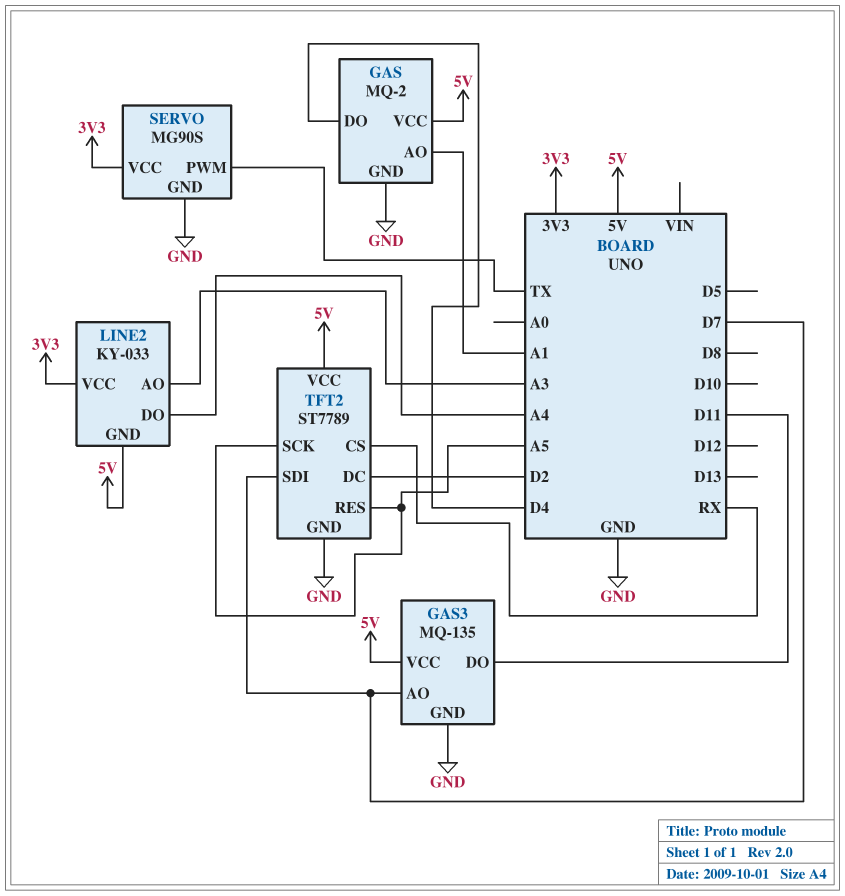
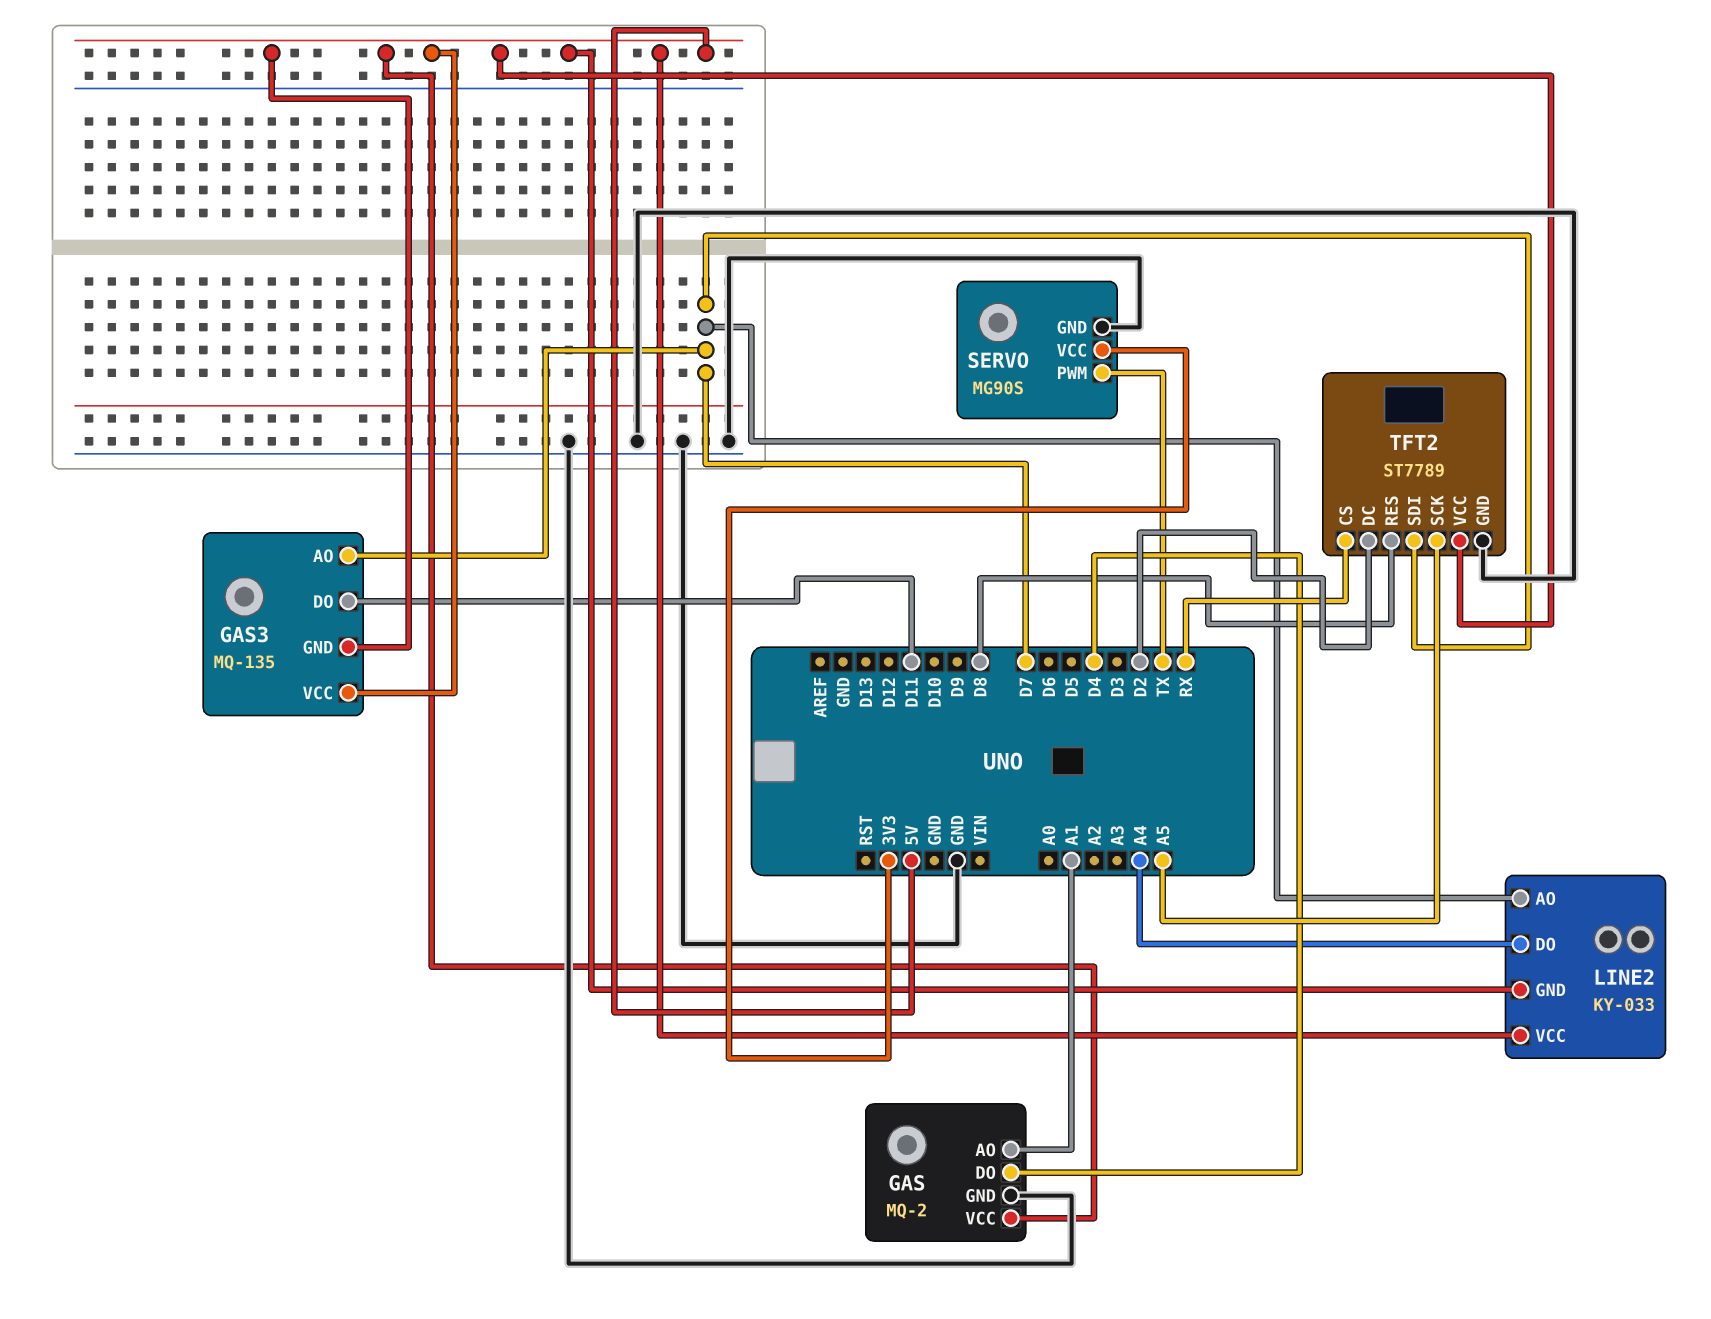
GAS3 pin GND: GND -> 5V
LINE2 pin AO: A3 -> D7
LINE2 pin VCC: 3V3 -> 5V
TFT2 pin RES: A5 -> D8

